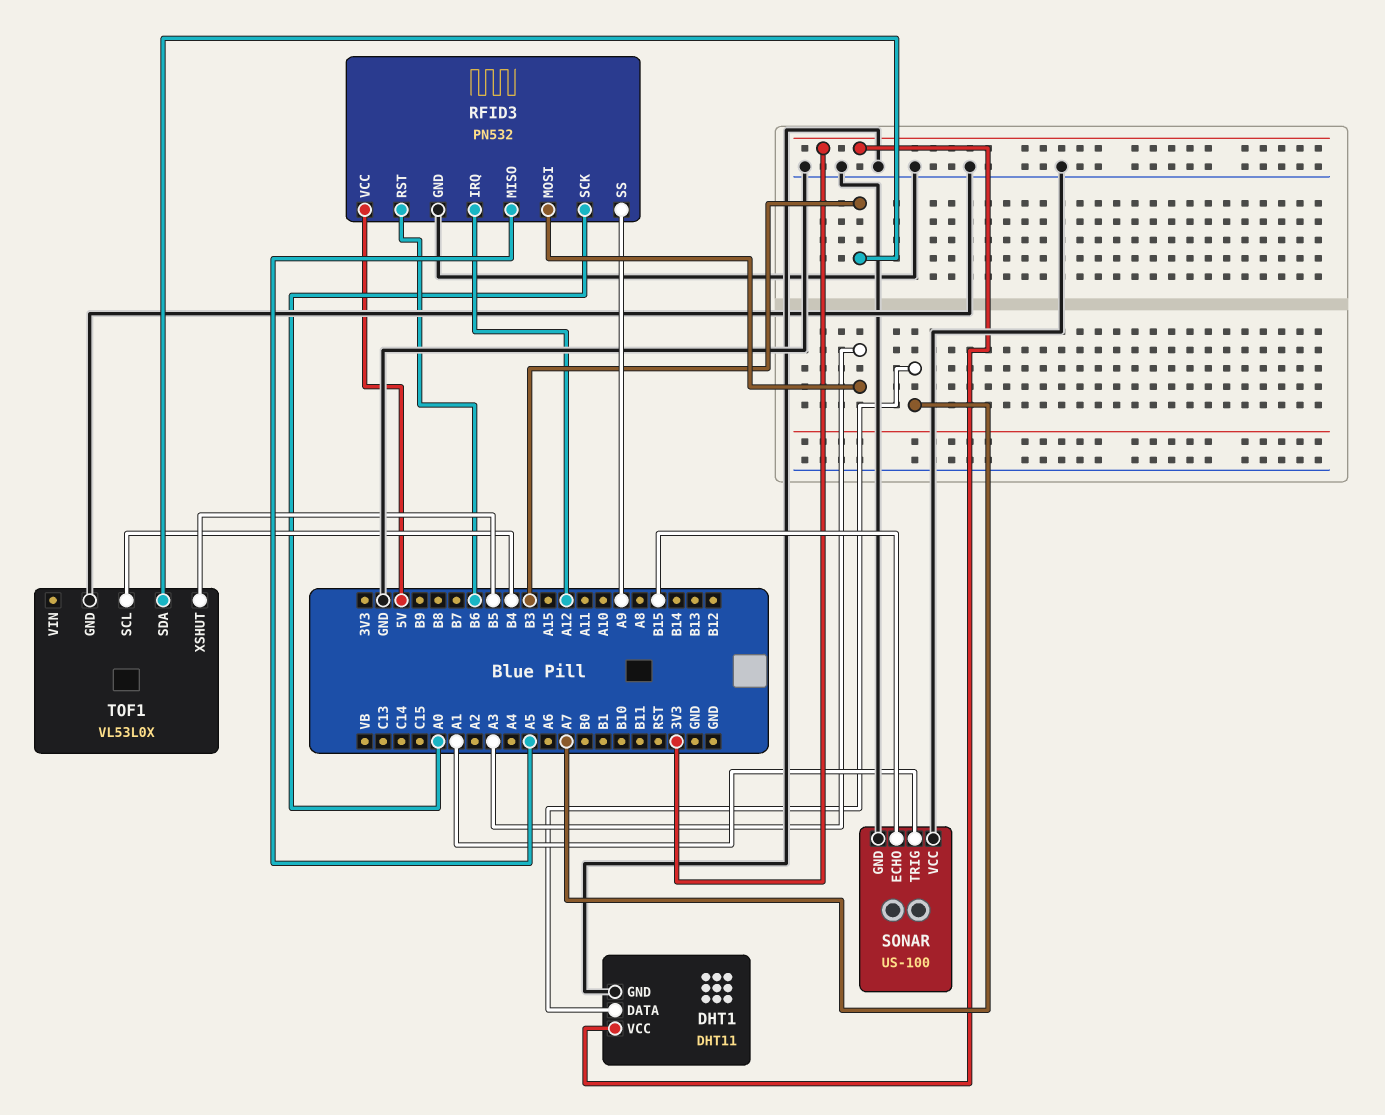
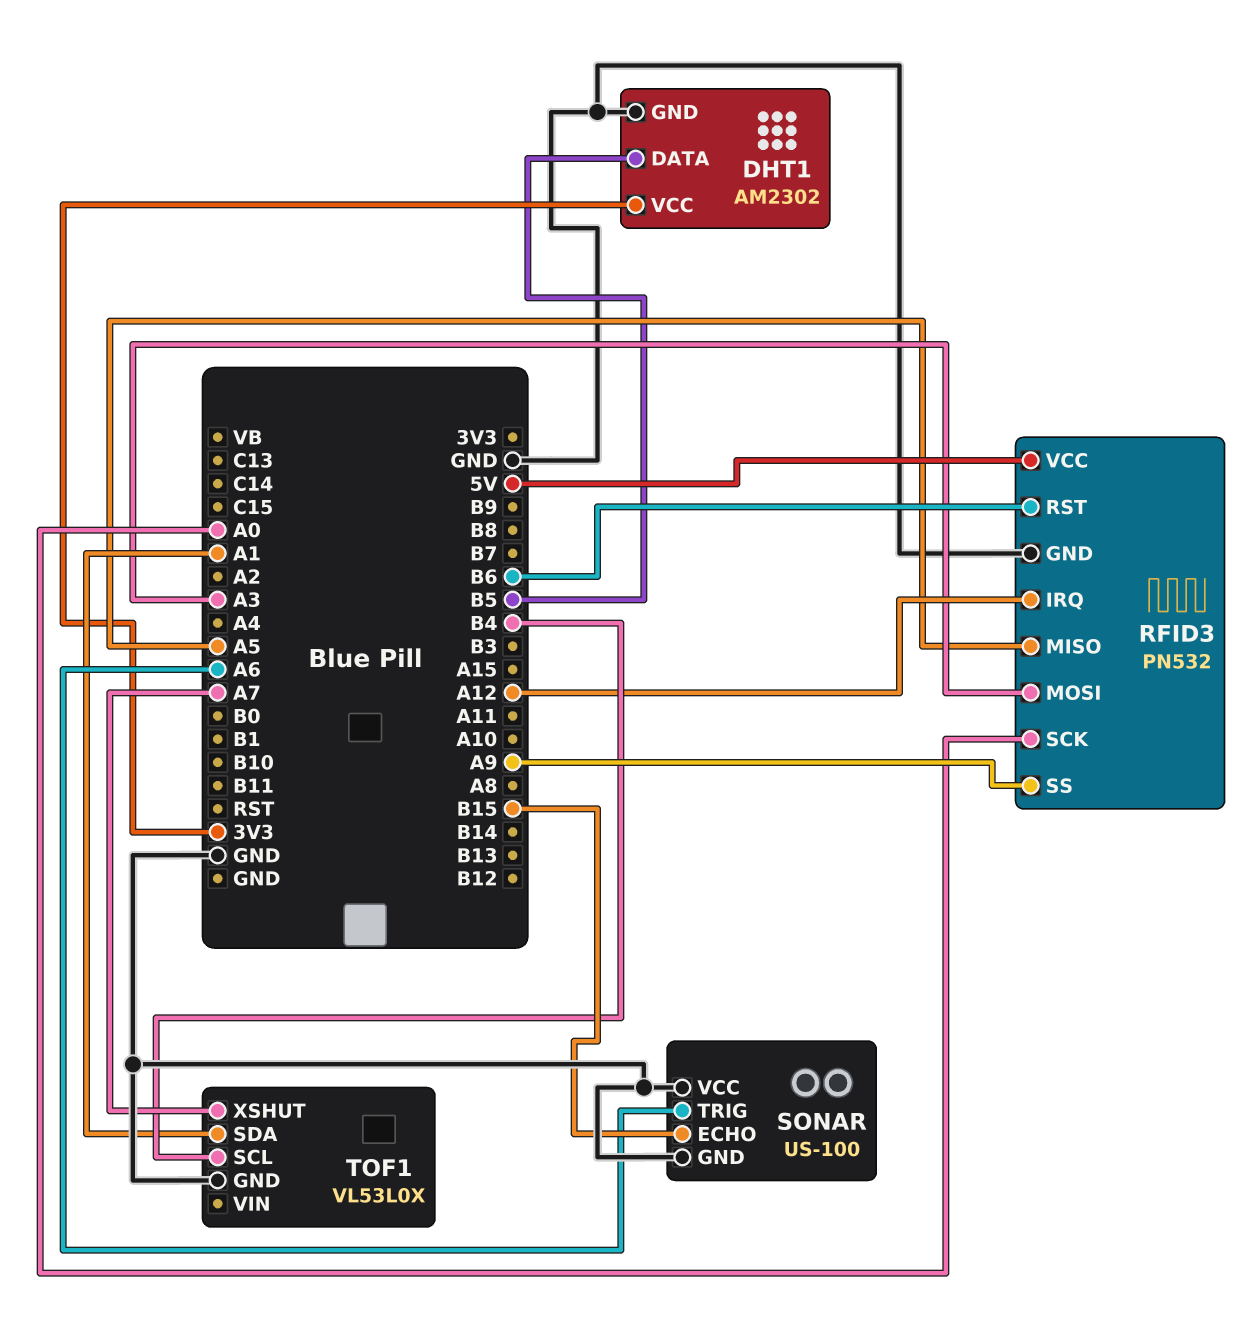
DHT1: DHT11 -> AM2302
DHT1 pin DATA: A7 -> B5
SONAR pin TRIG: A1 -> A6
TOF1 pin SDA: B3 -> A1
TOF1 pin XSHUT: B5 -> A7

